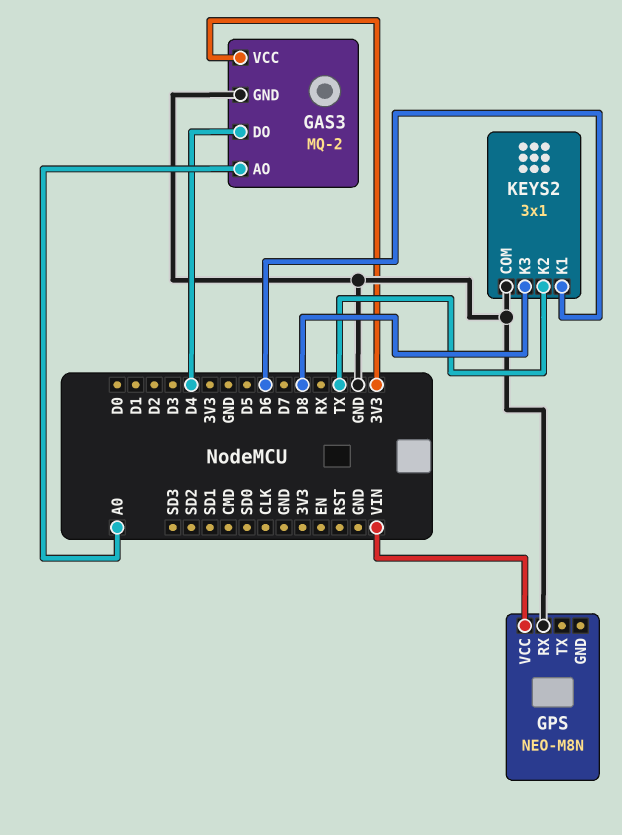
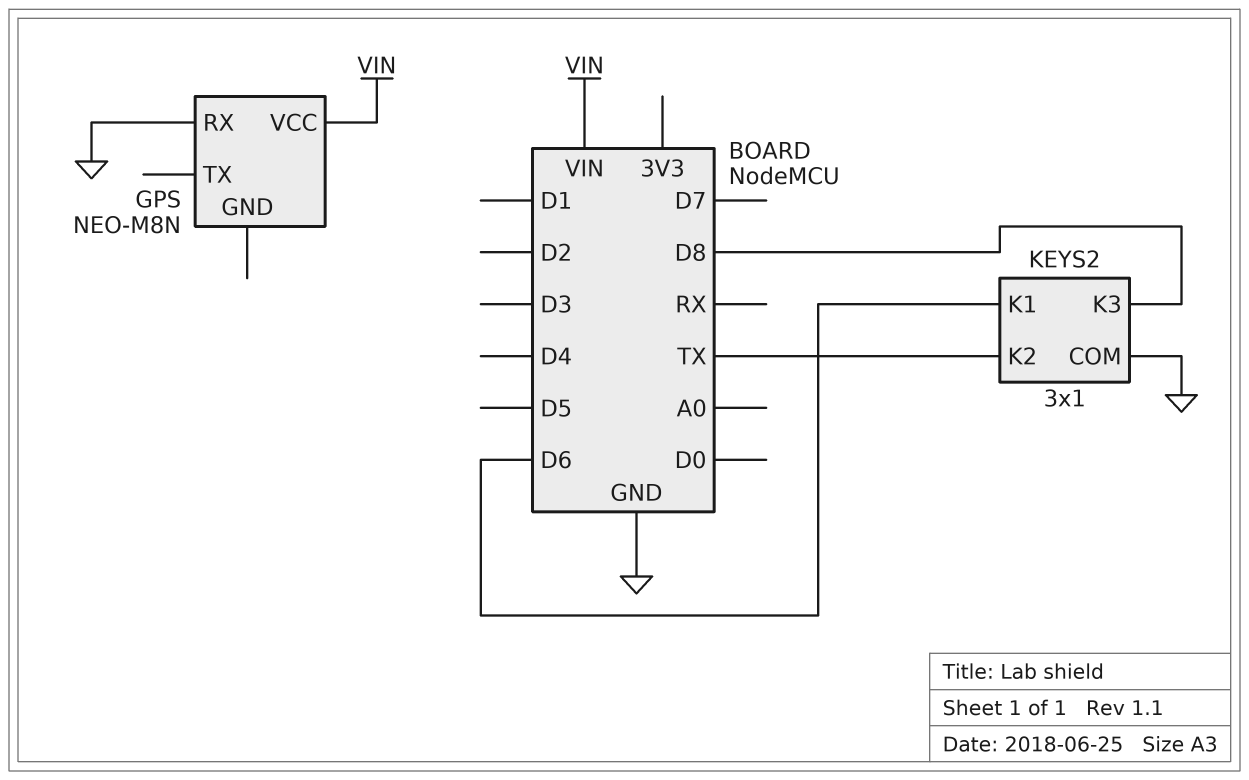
GAS3: MQ-2 -> none
GAS3 pin AO: A0 -> none
GAS3 pin DO: D4 -> none
GAS3 pin GND: GND -> none
GAS3 pin VCC: 3V3 -> none

